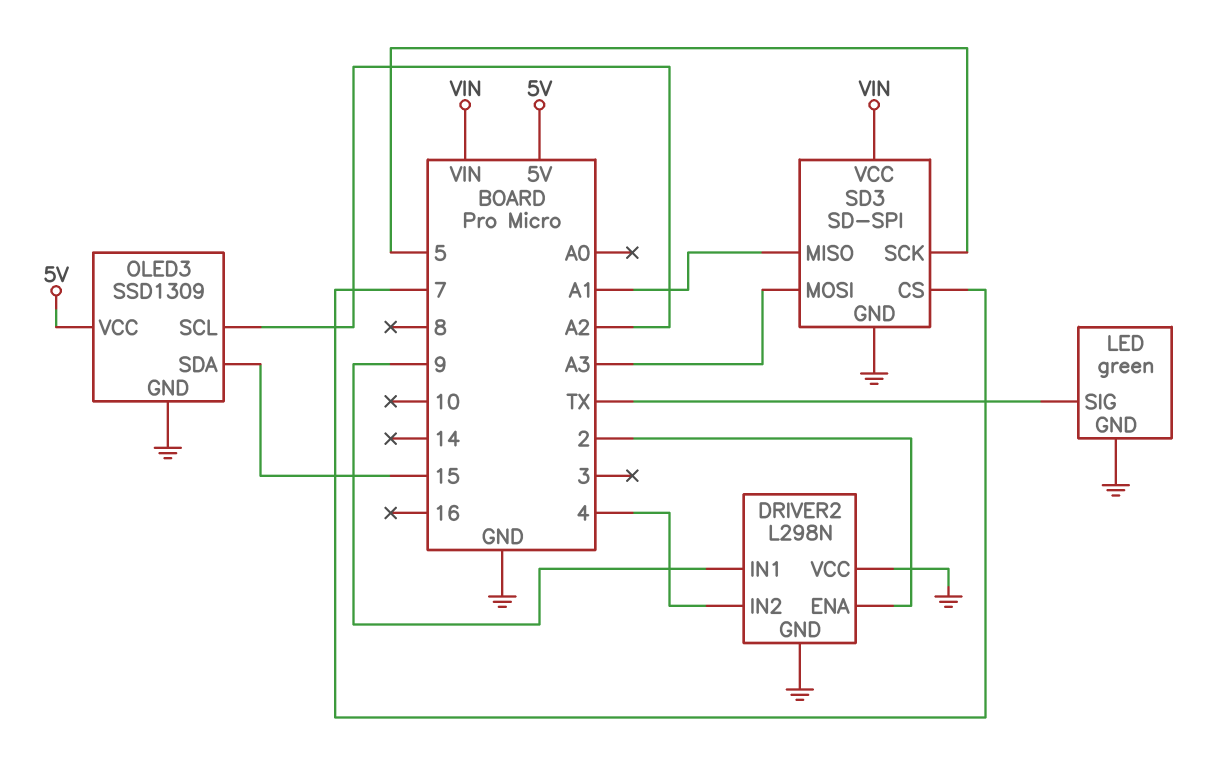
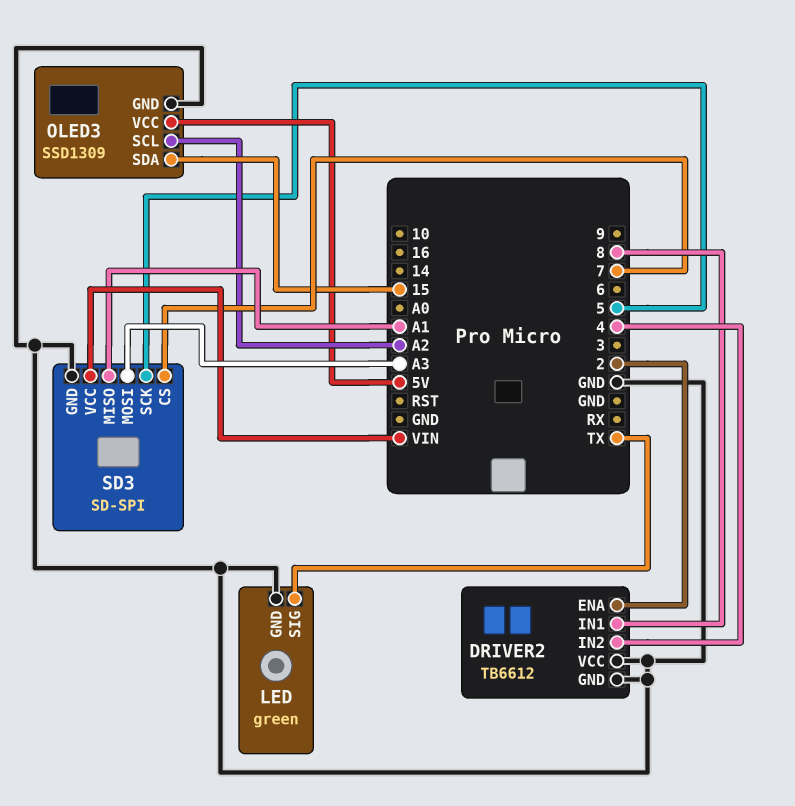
DRIVER2: L298N -> TB6612
DRIVER2 pin IN1: 9 -> 8

